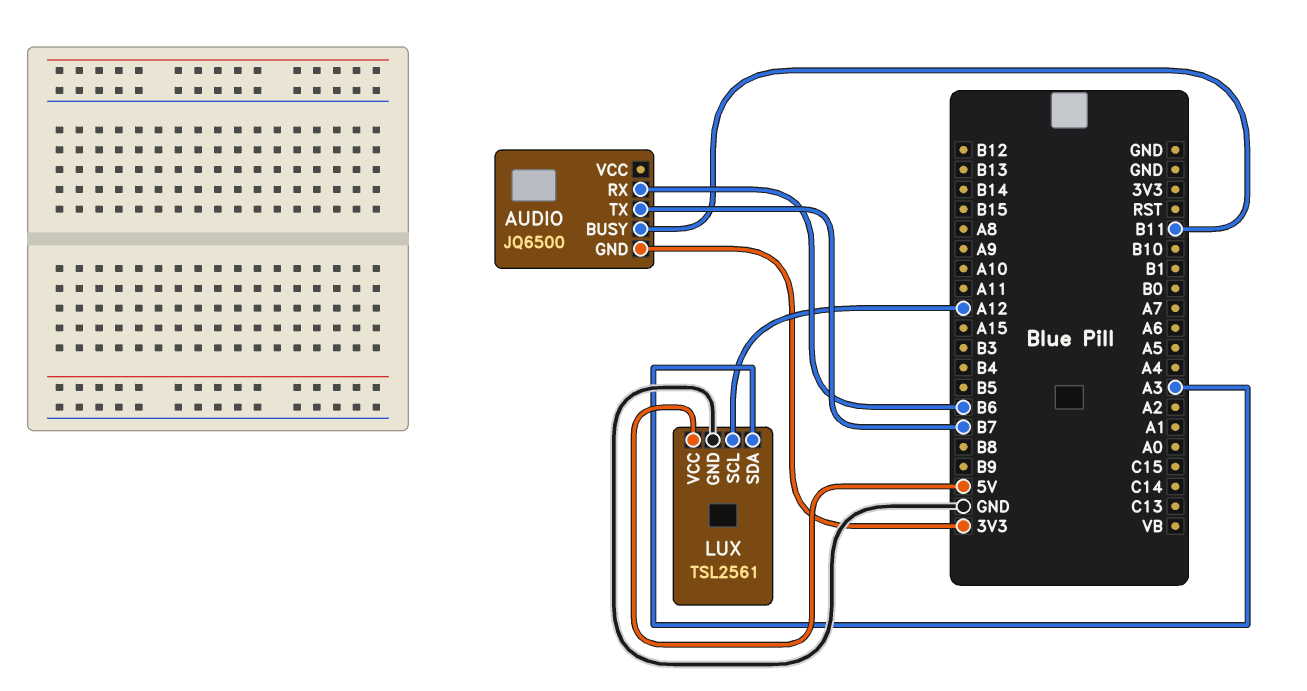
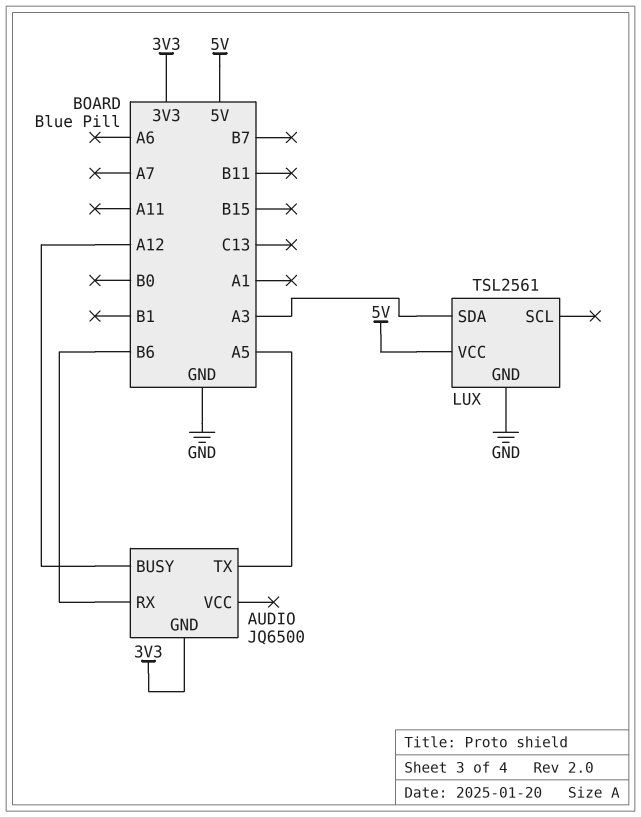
AUDIO pin BUSY: B11 -> A12
AUDIO pin TX: B7 -> A5
LUX pin SCL: A12 -> none

